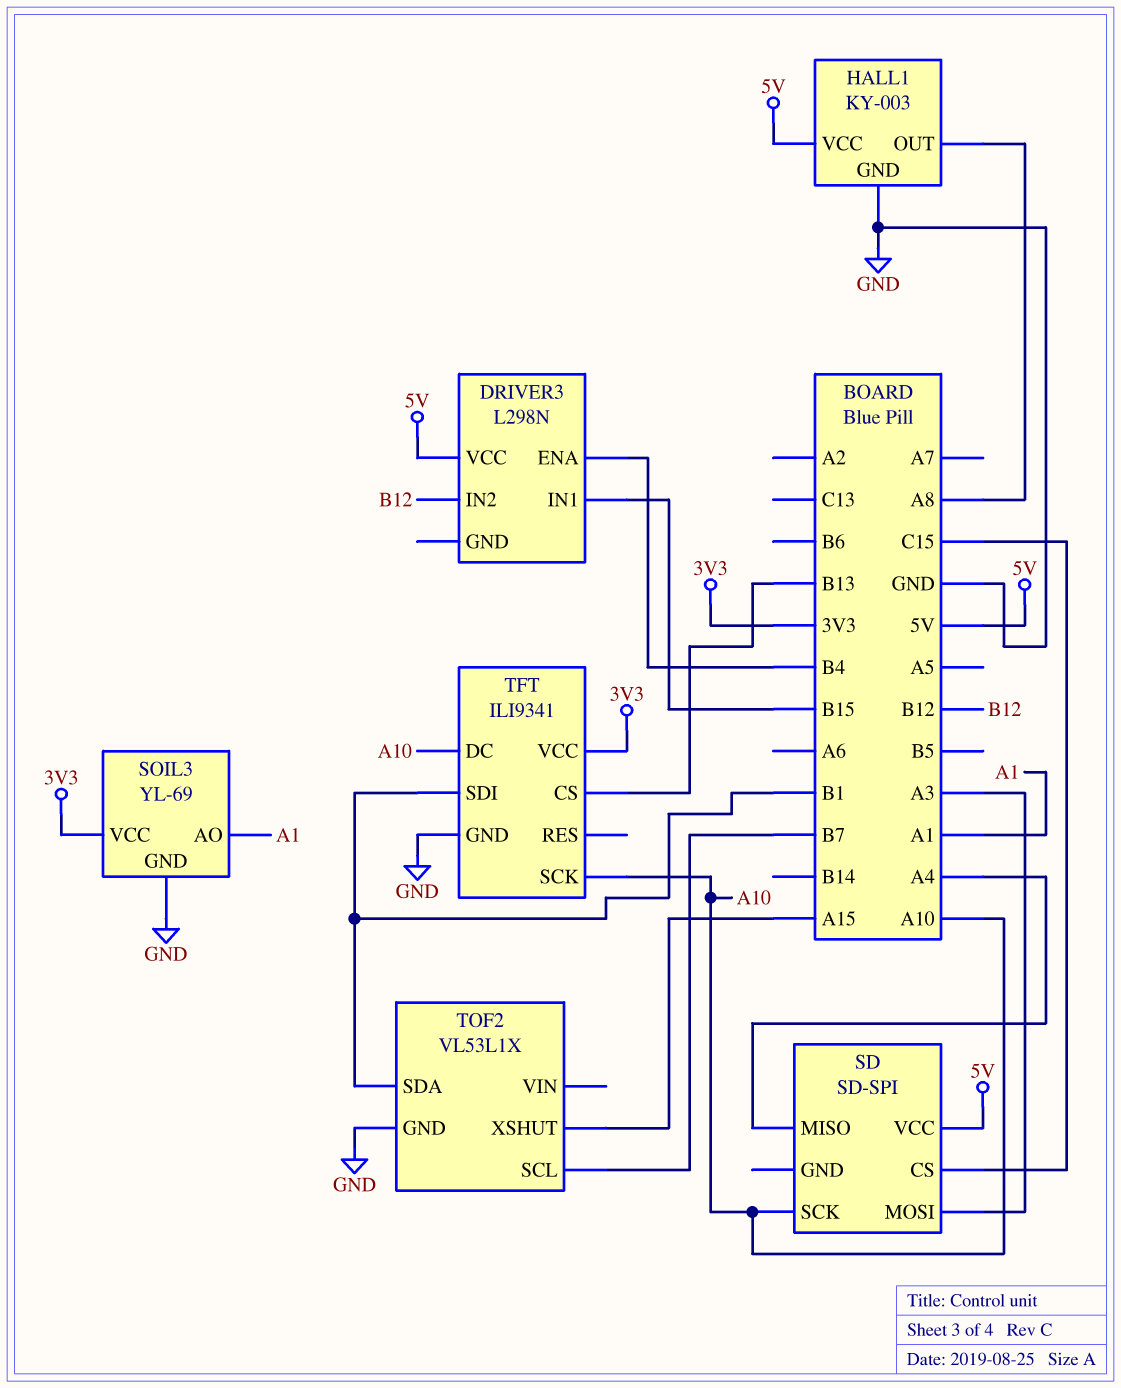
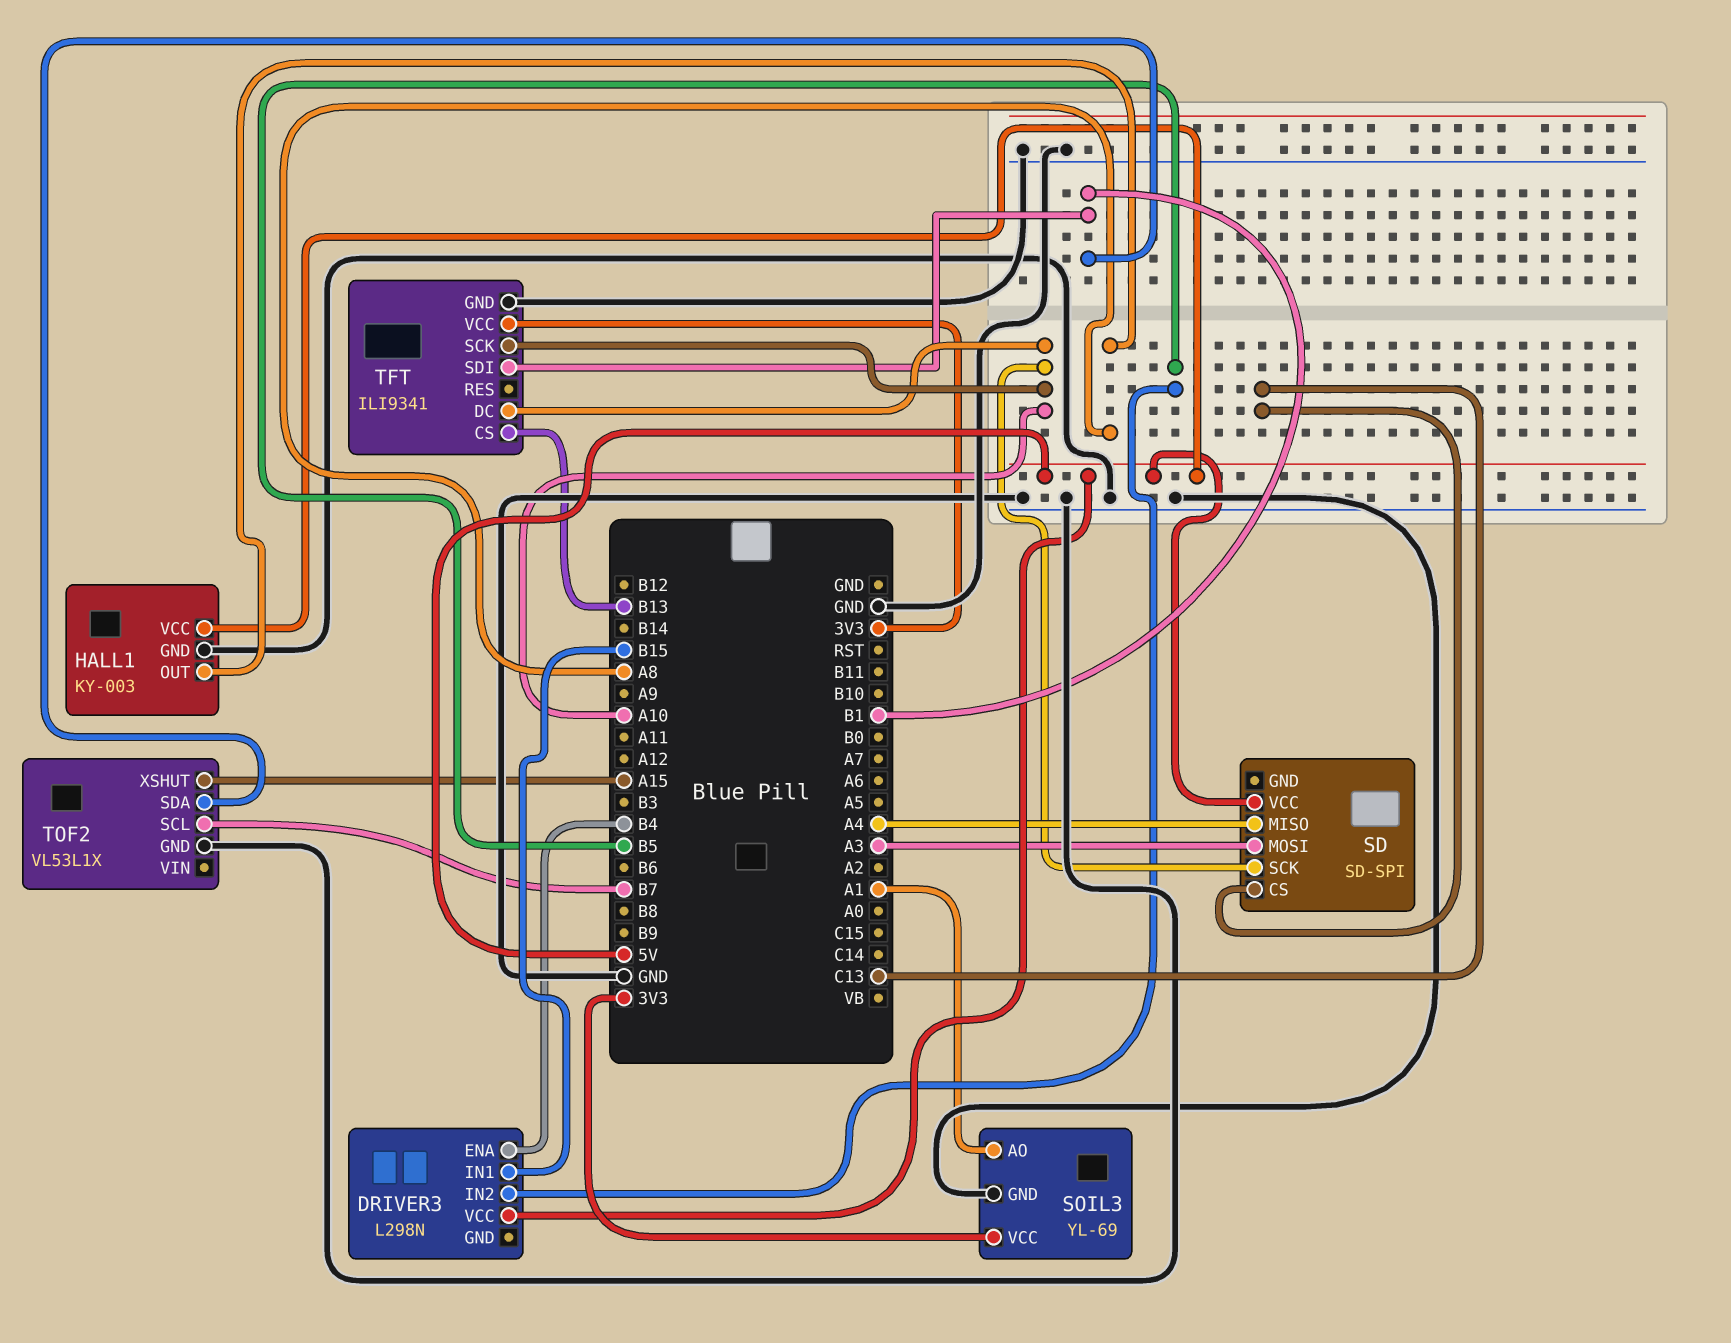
DRIVER3 pin IN2: B12 -> B5
SD pin CS: C15 -> C13

